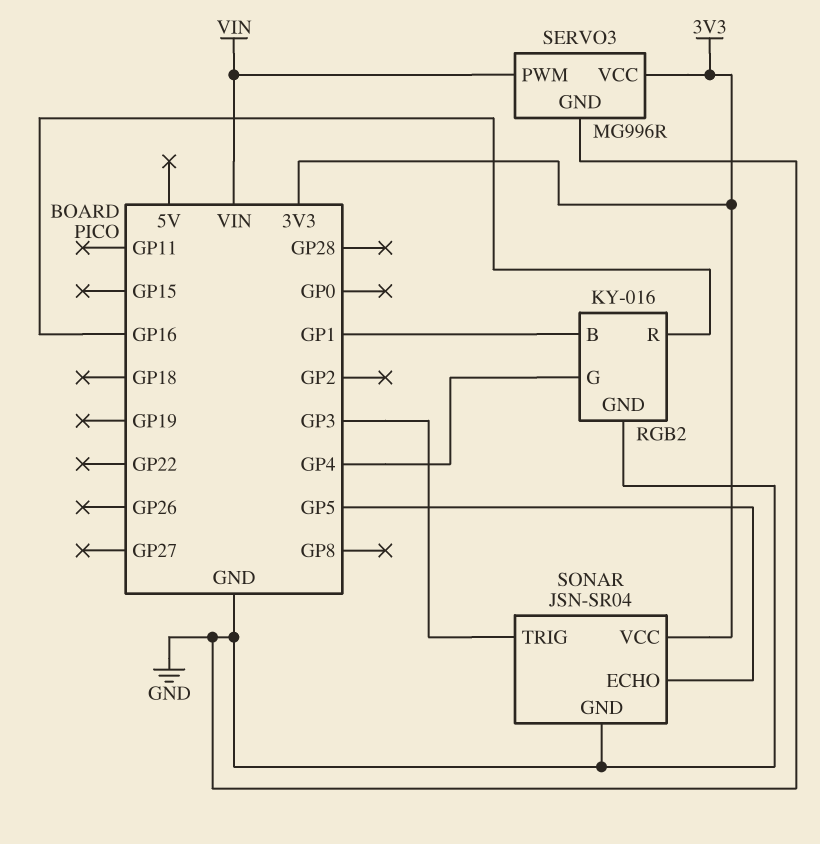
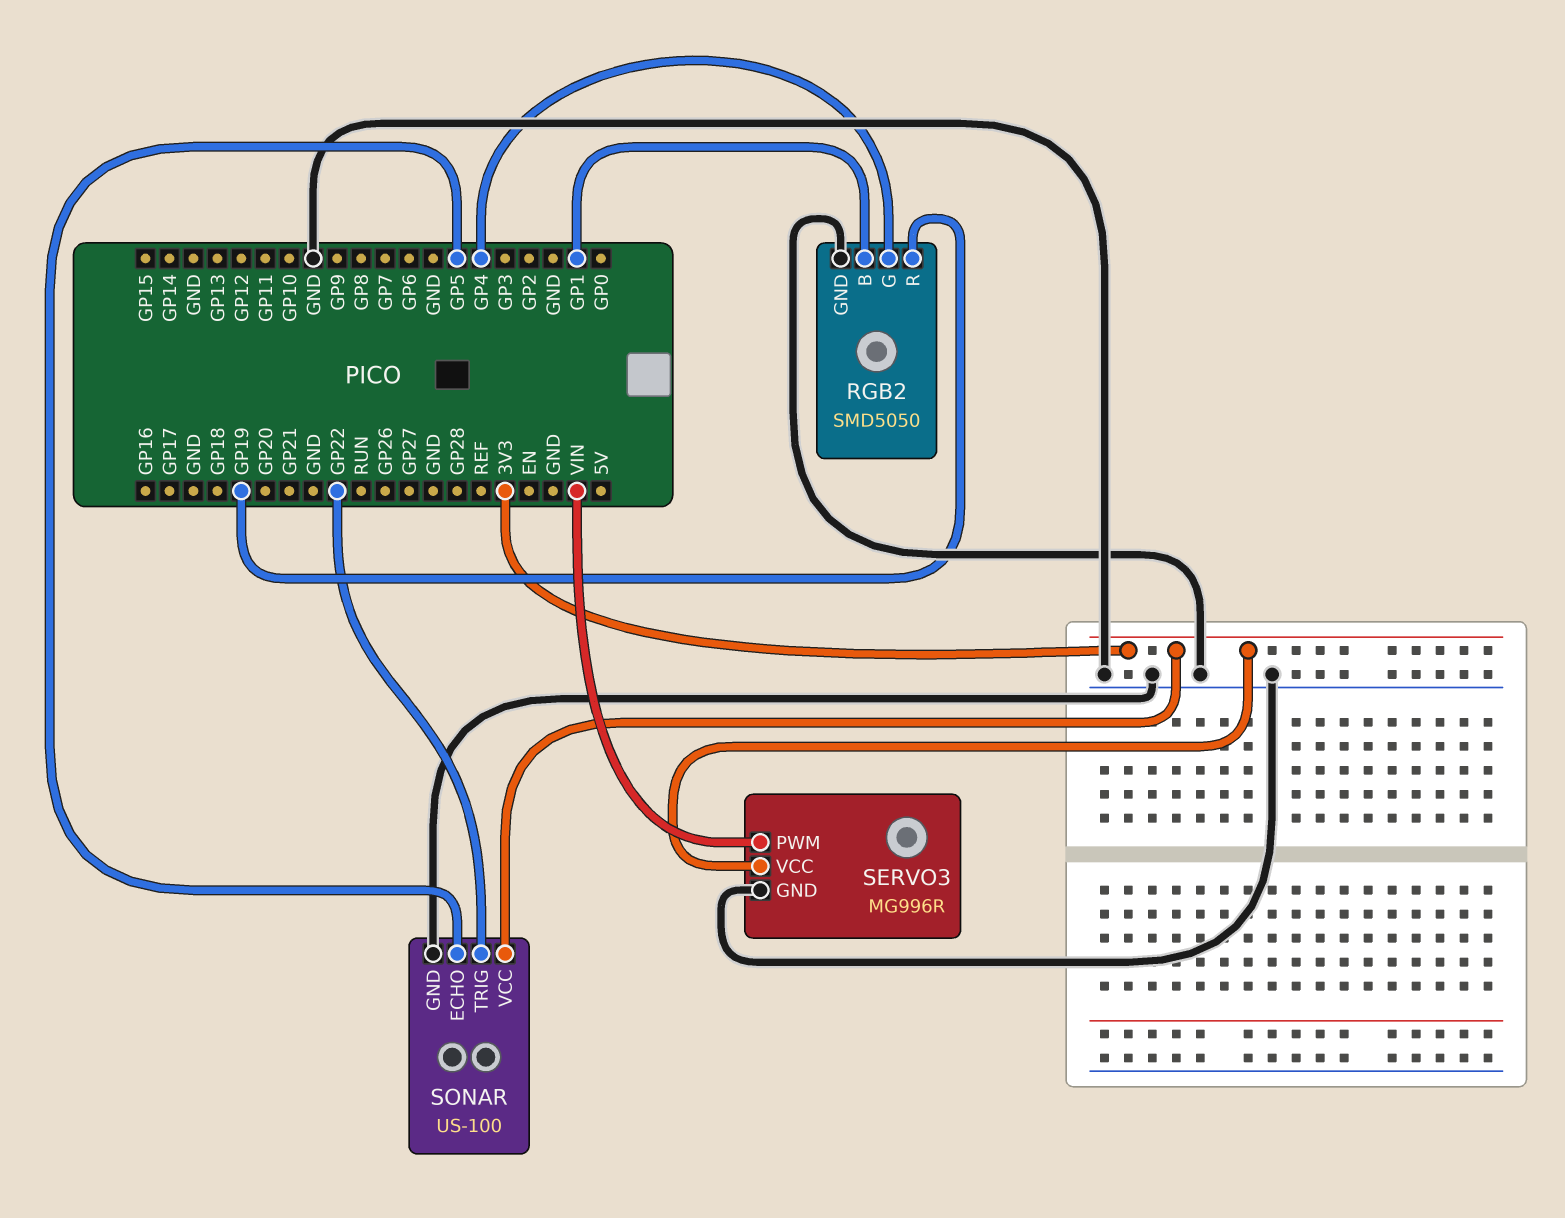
RGB2: KY-016 -> SMD5050
RGB2 pin R: GP16 -> GP19
SONAR: JSN-SR04 -> US-100
SONAR pin TRIG: GP3 -> GP22

